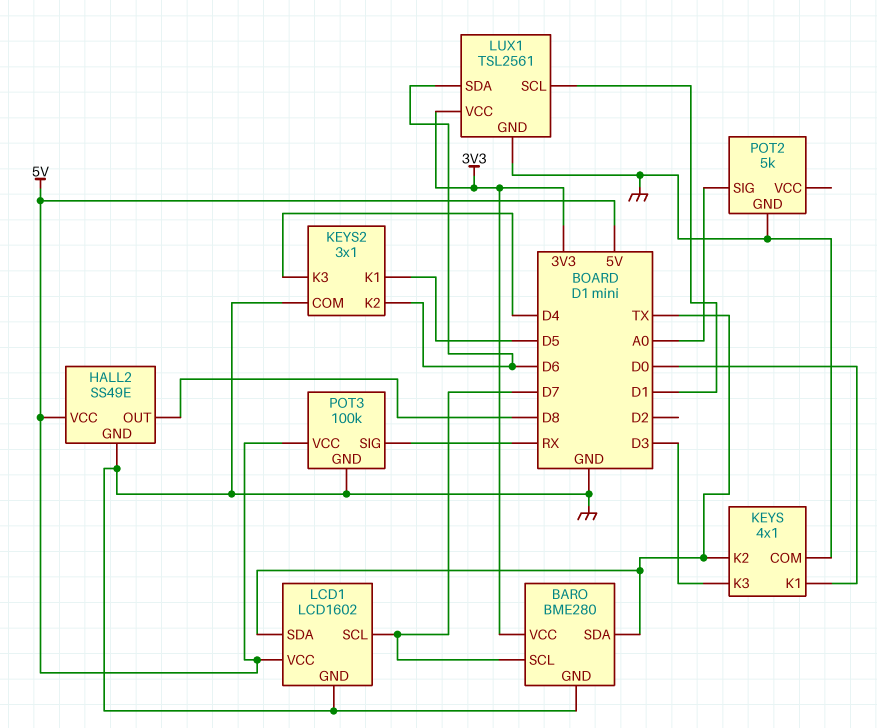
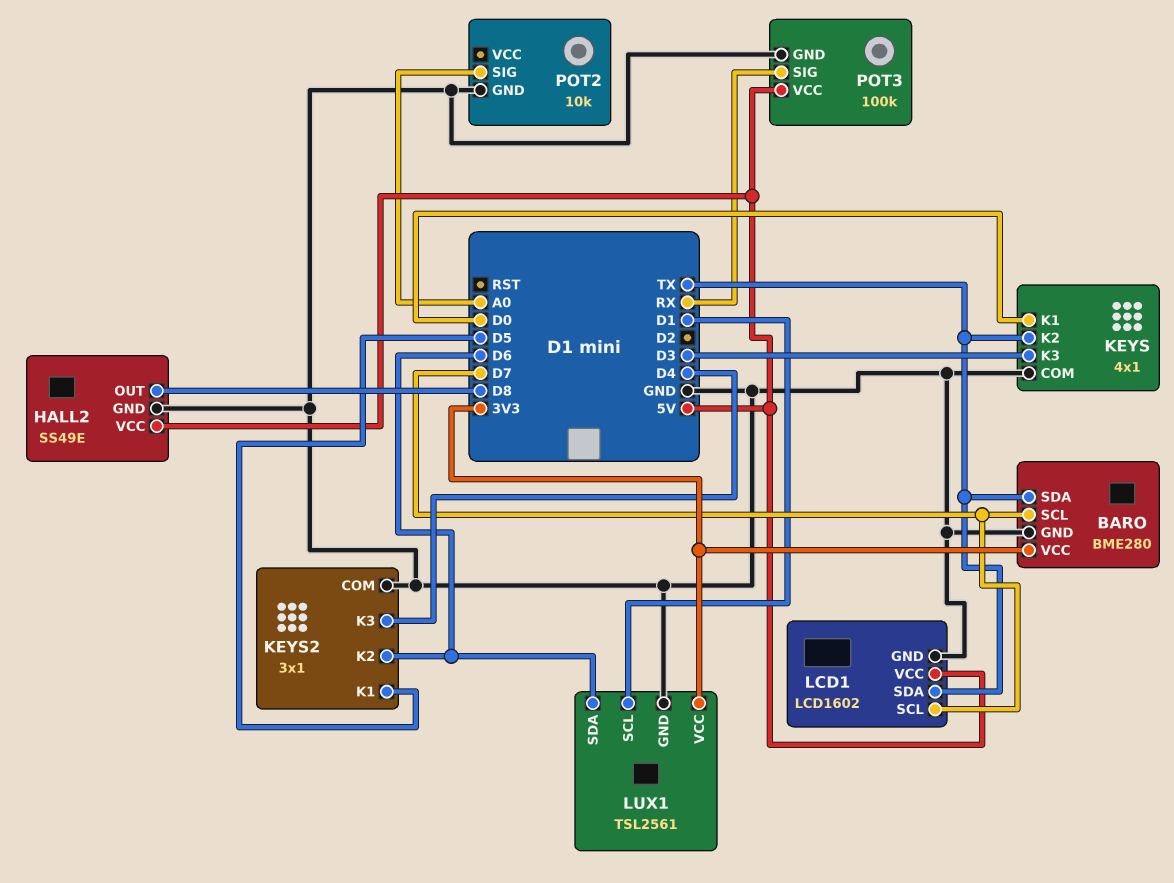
POT2: 5k -> 10k

